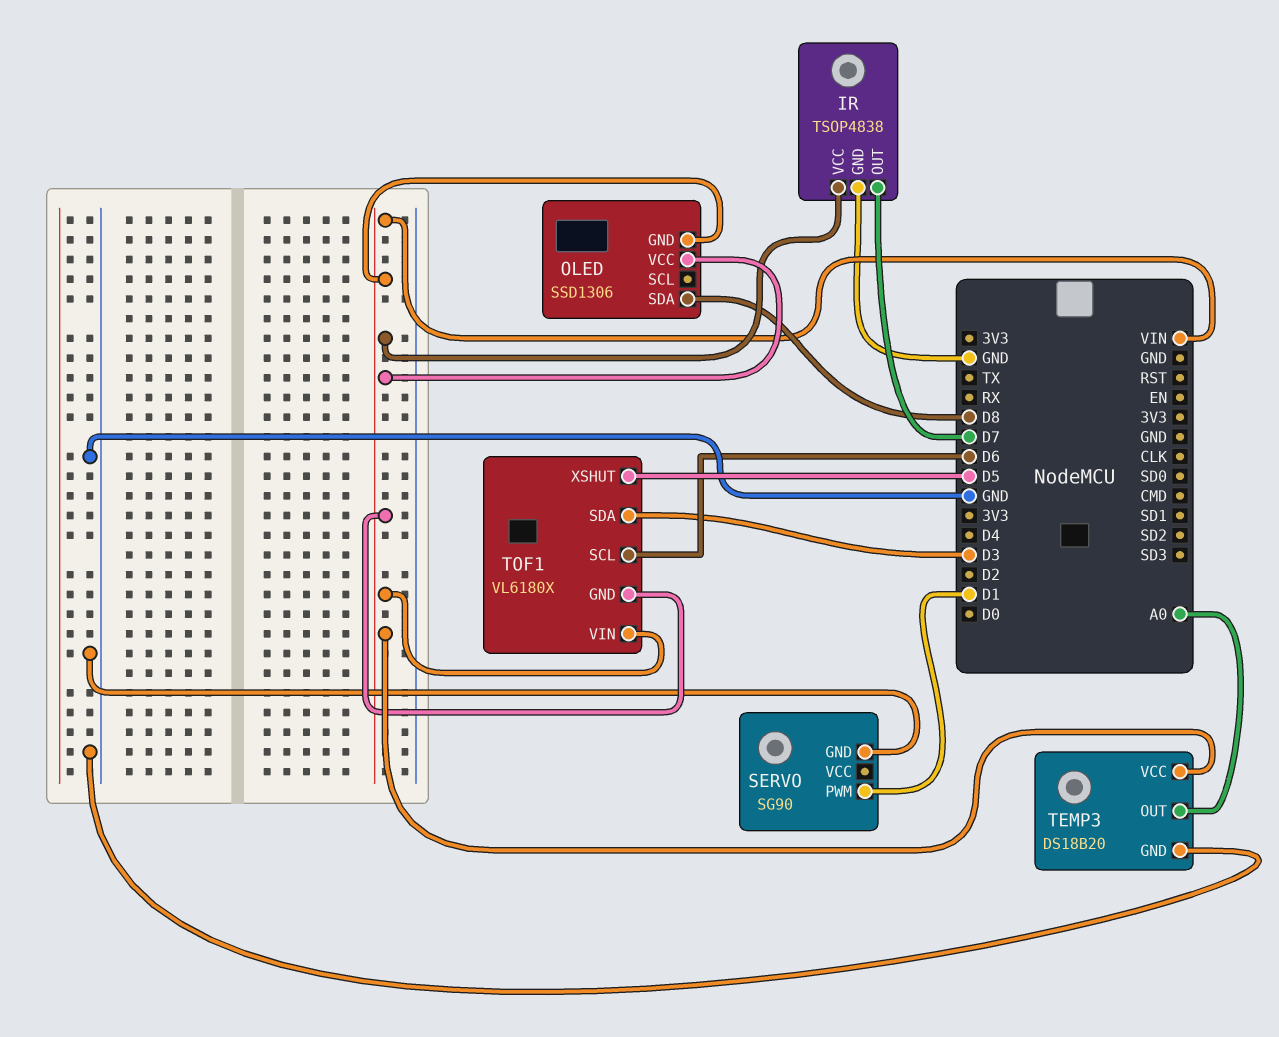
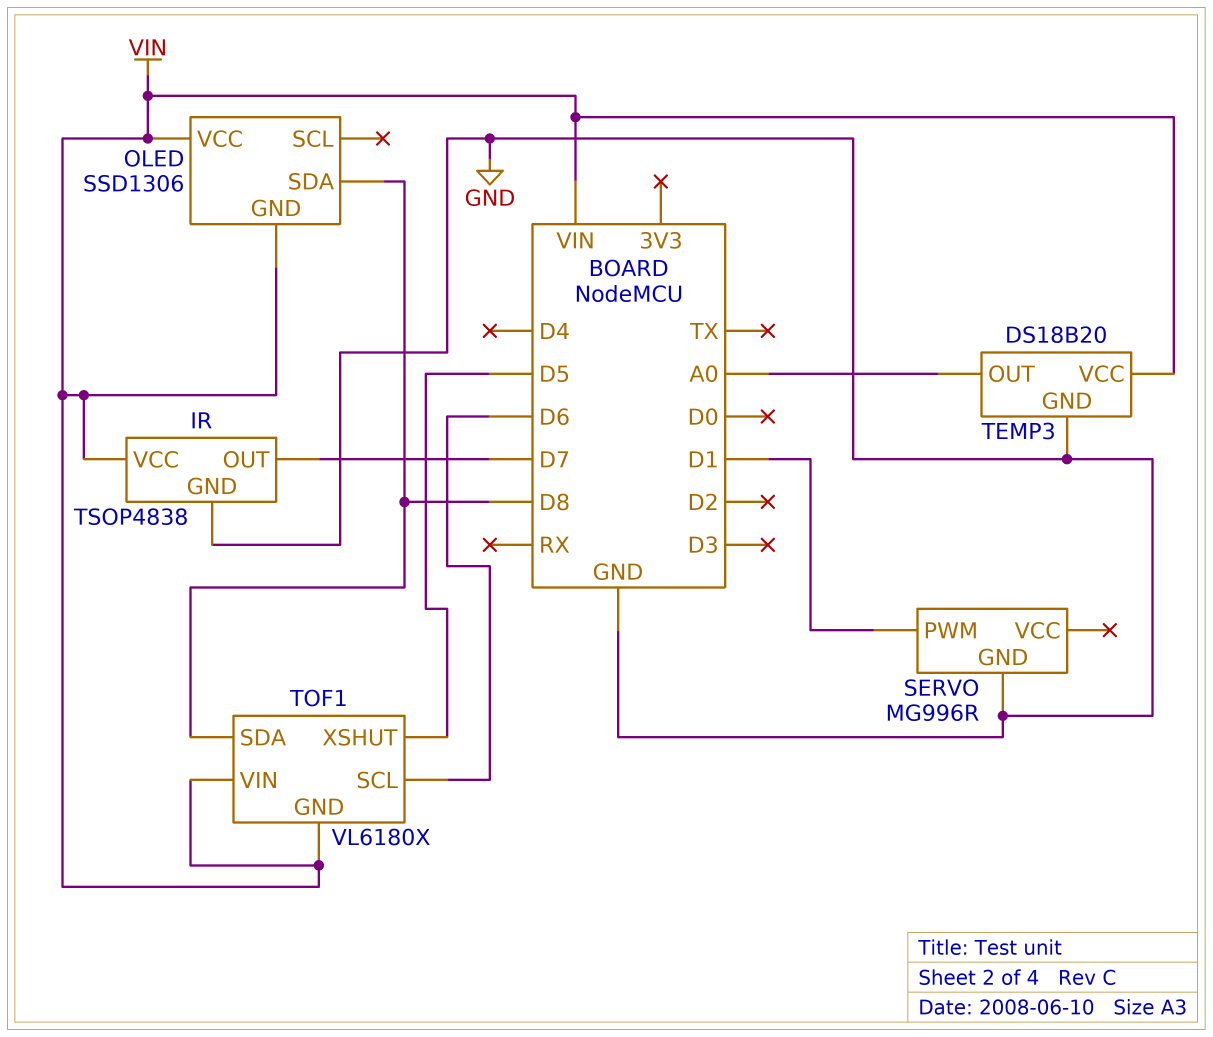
SERVO: SG90 -> MG996R
TOF1 pin SDA: D3 -> D8

